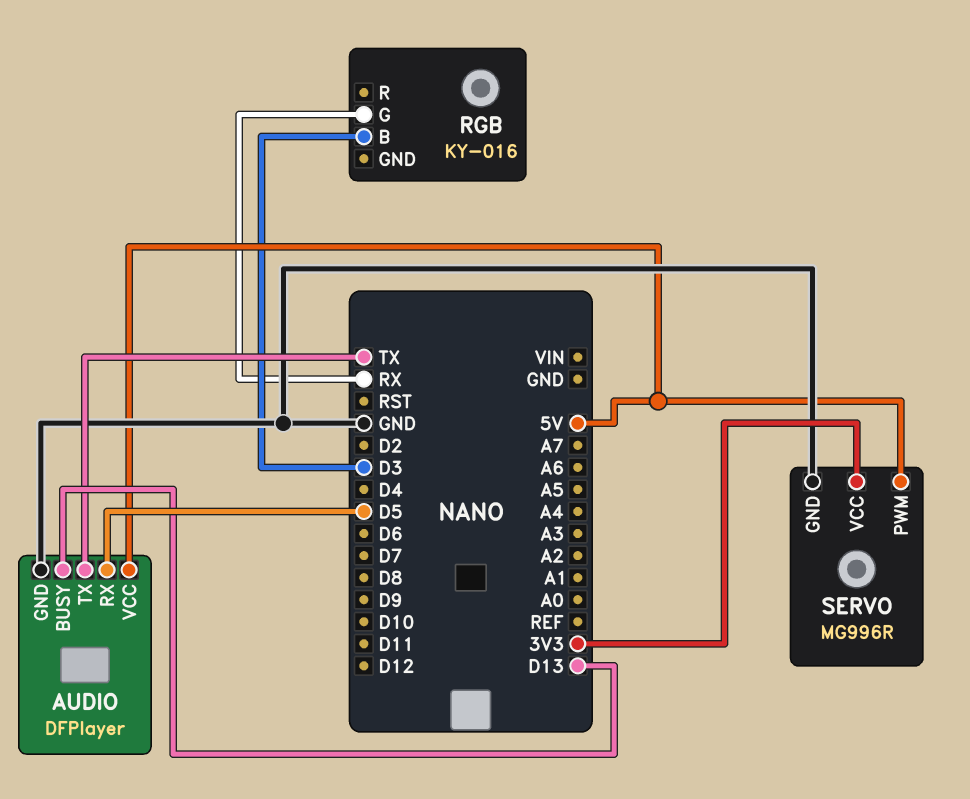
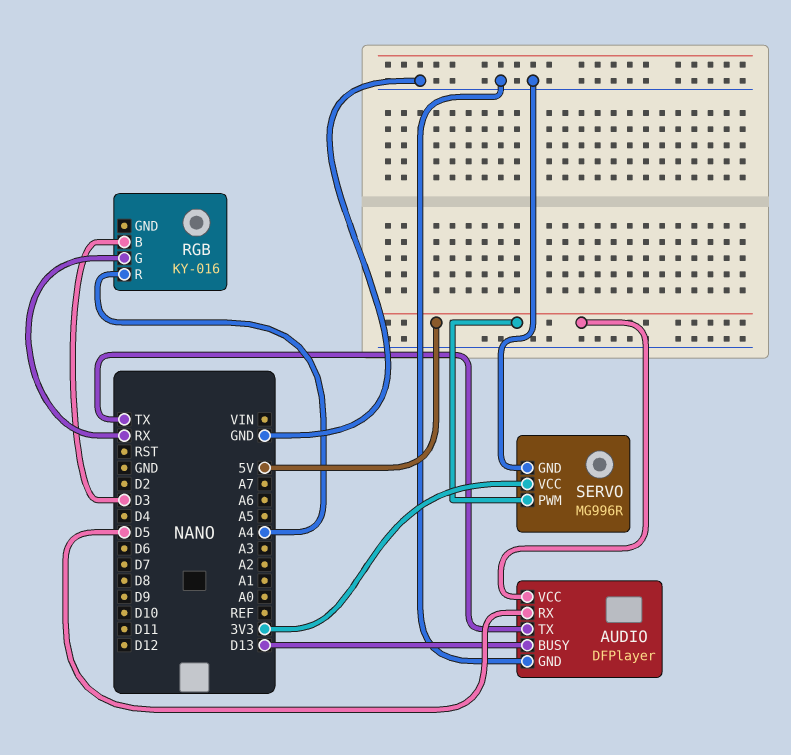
RGB pin R: none -> A4

